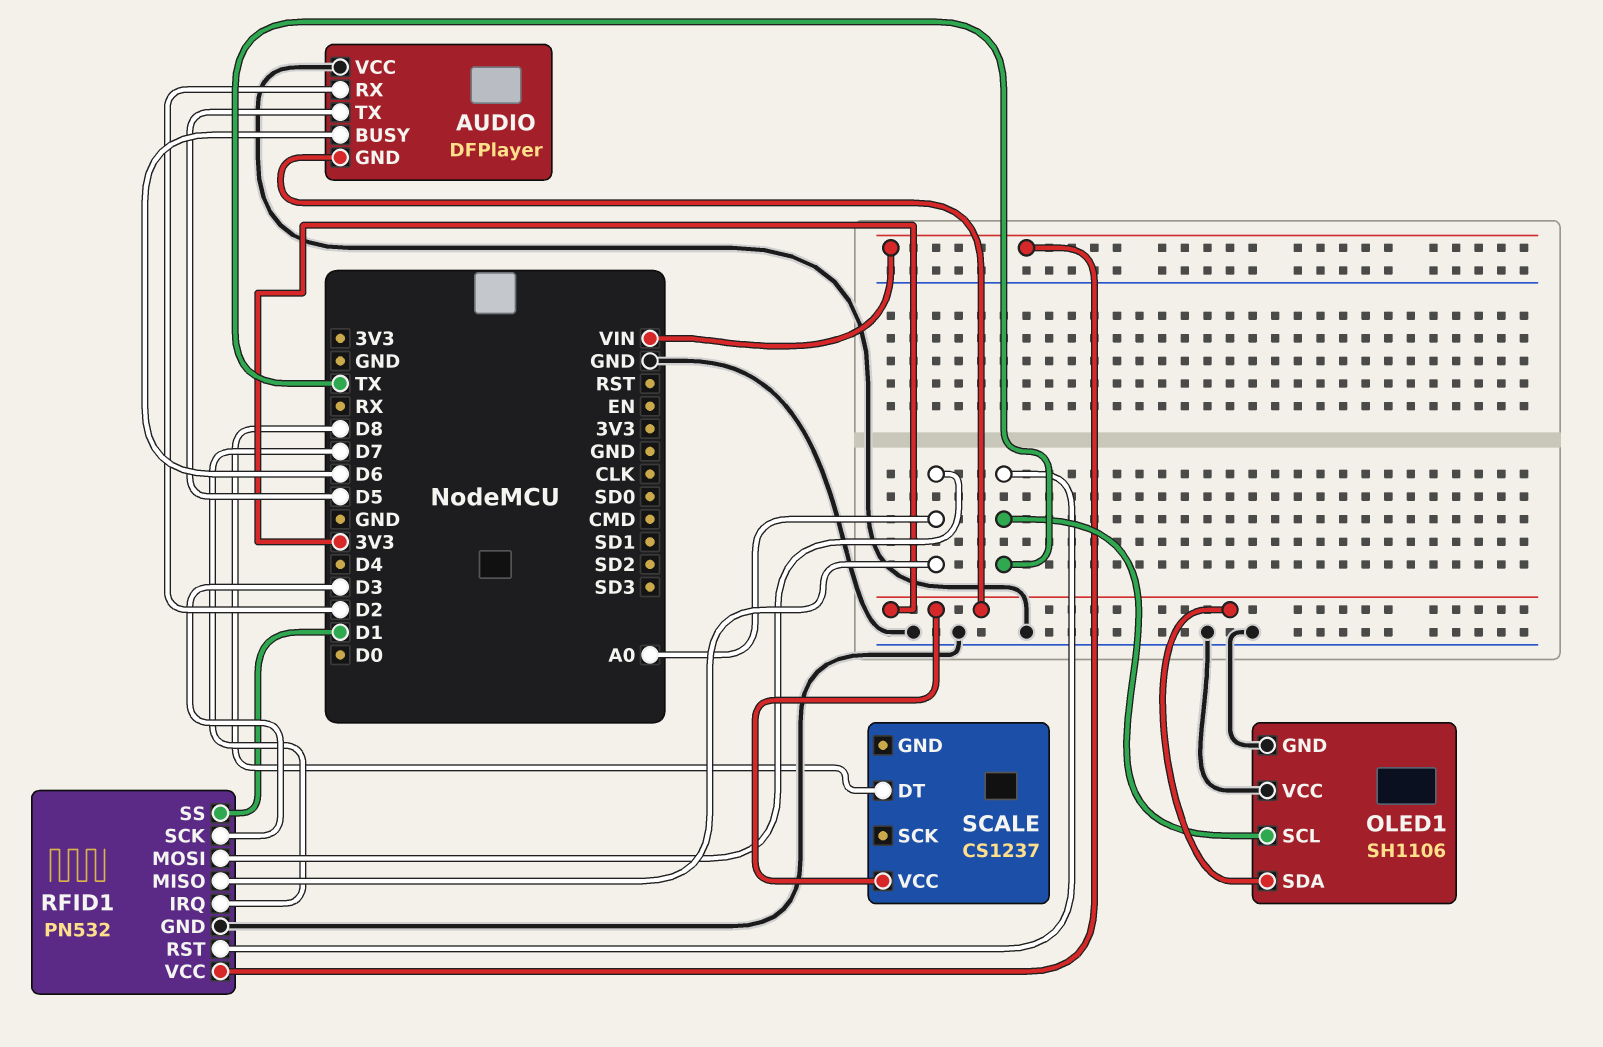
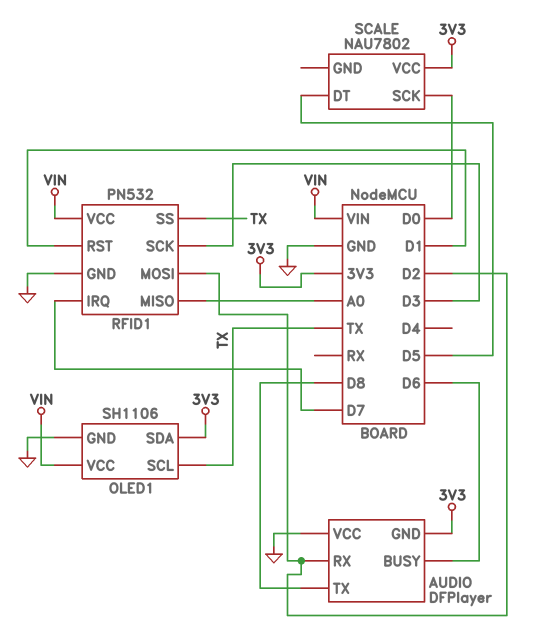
AUDIO pin TX: D5 -> D8
OLED1 pin VCC: GND -> VIN
RFID1 pin MOSI: A0 -> D2
RFID1 pin RST: TX -> D1
RFID1 pin SS: D1 -> TX
SCALE: CS1237 -> NAU7802
SCALE pin DT: D8 -> D5
SCALE pin SCK: none -> D0

